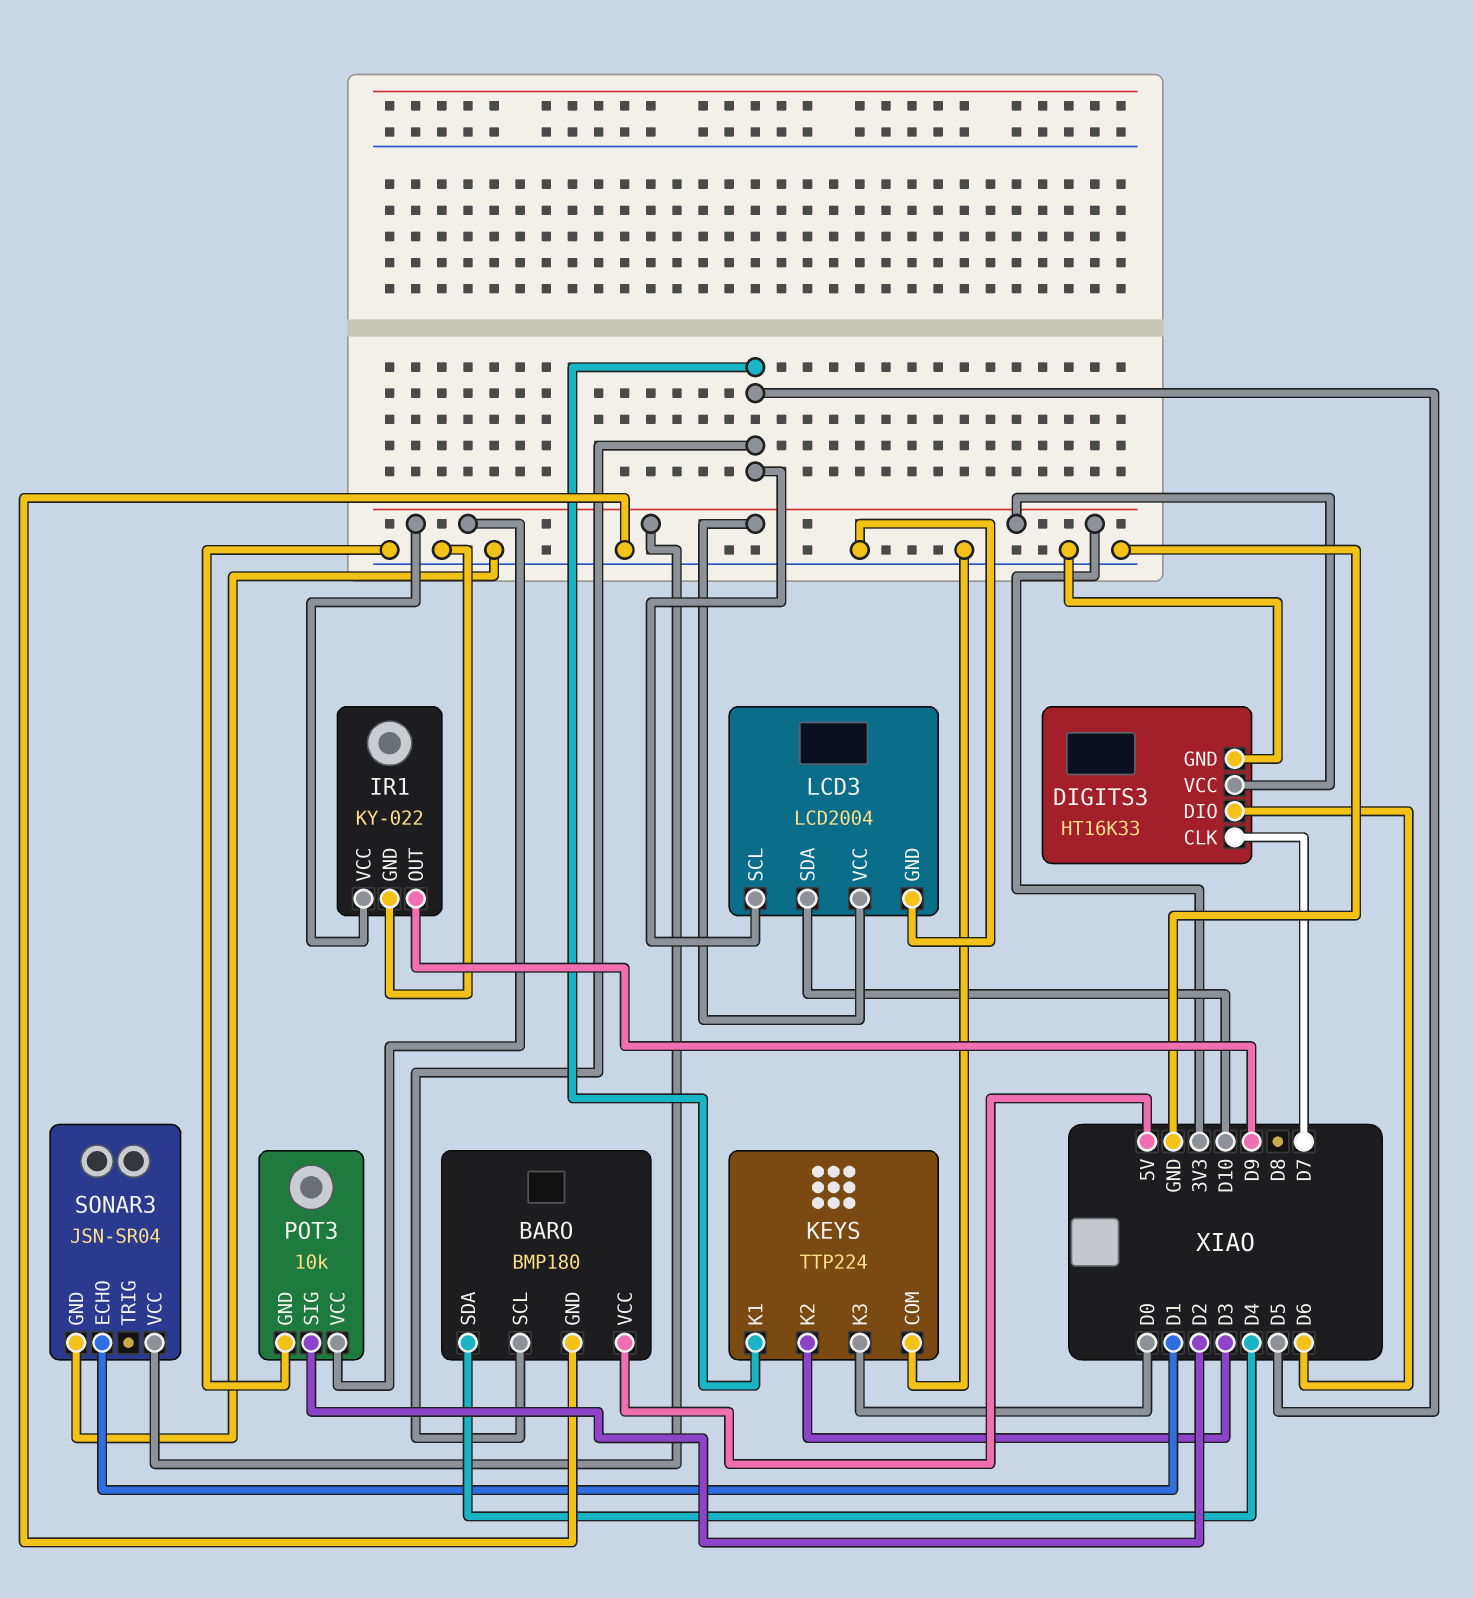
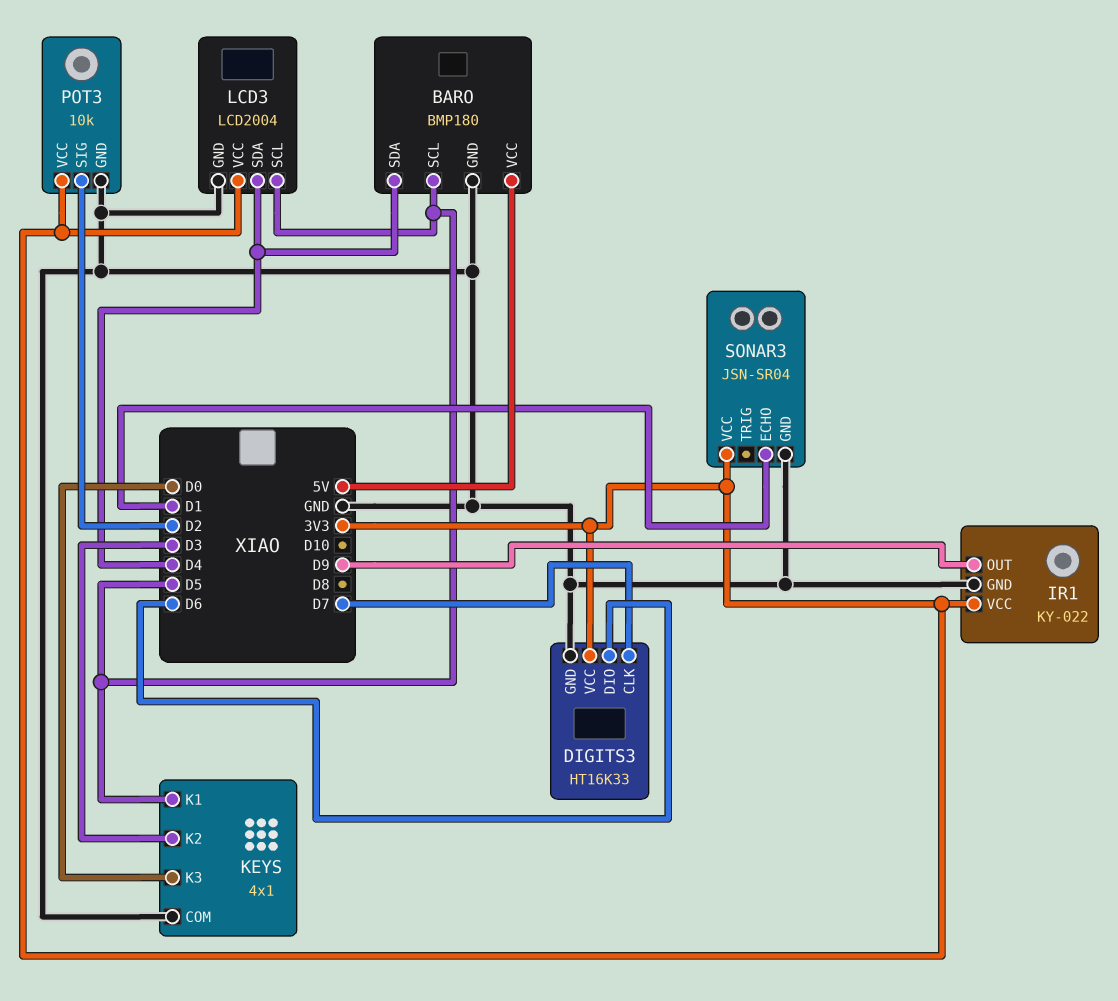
KEYS: TTP224 -> 4x1
LCD3 pin SDA: D10 -> D4

